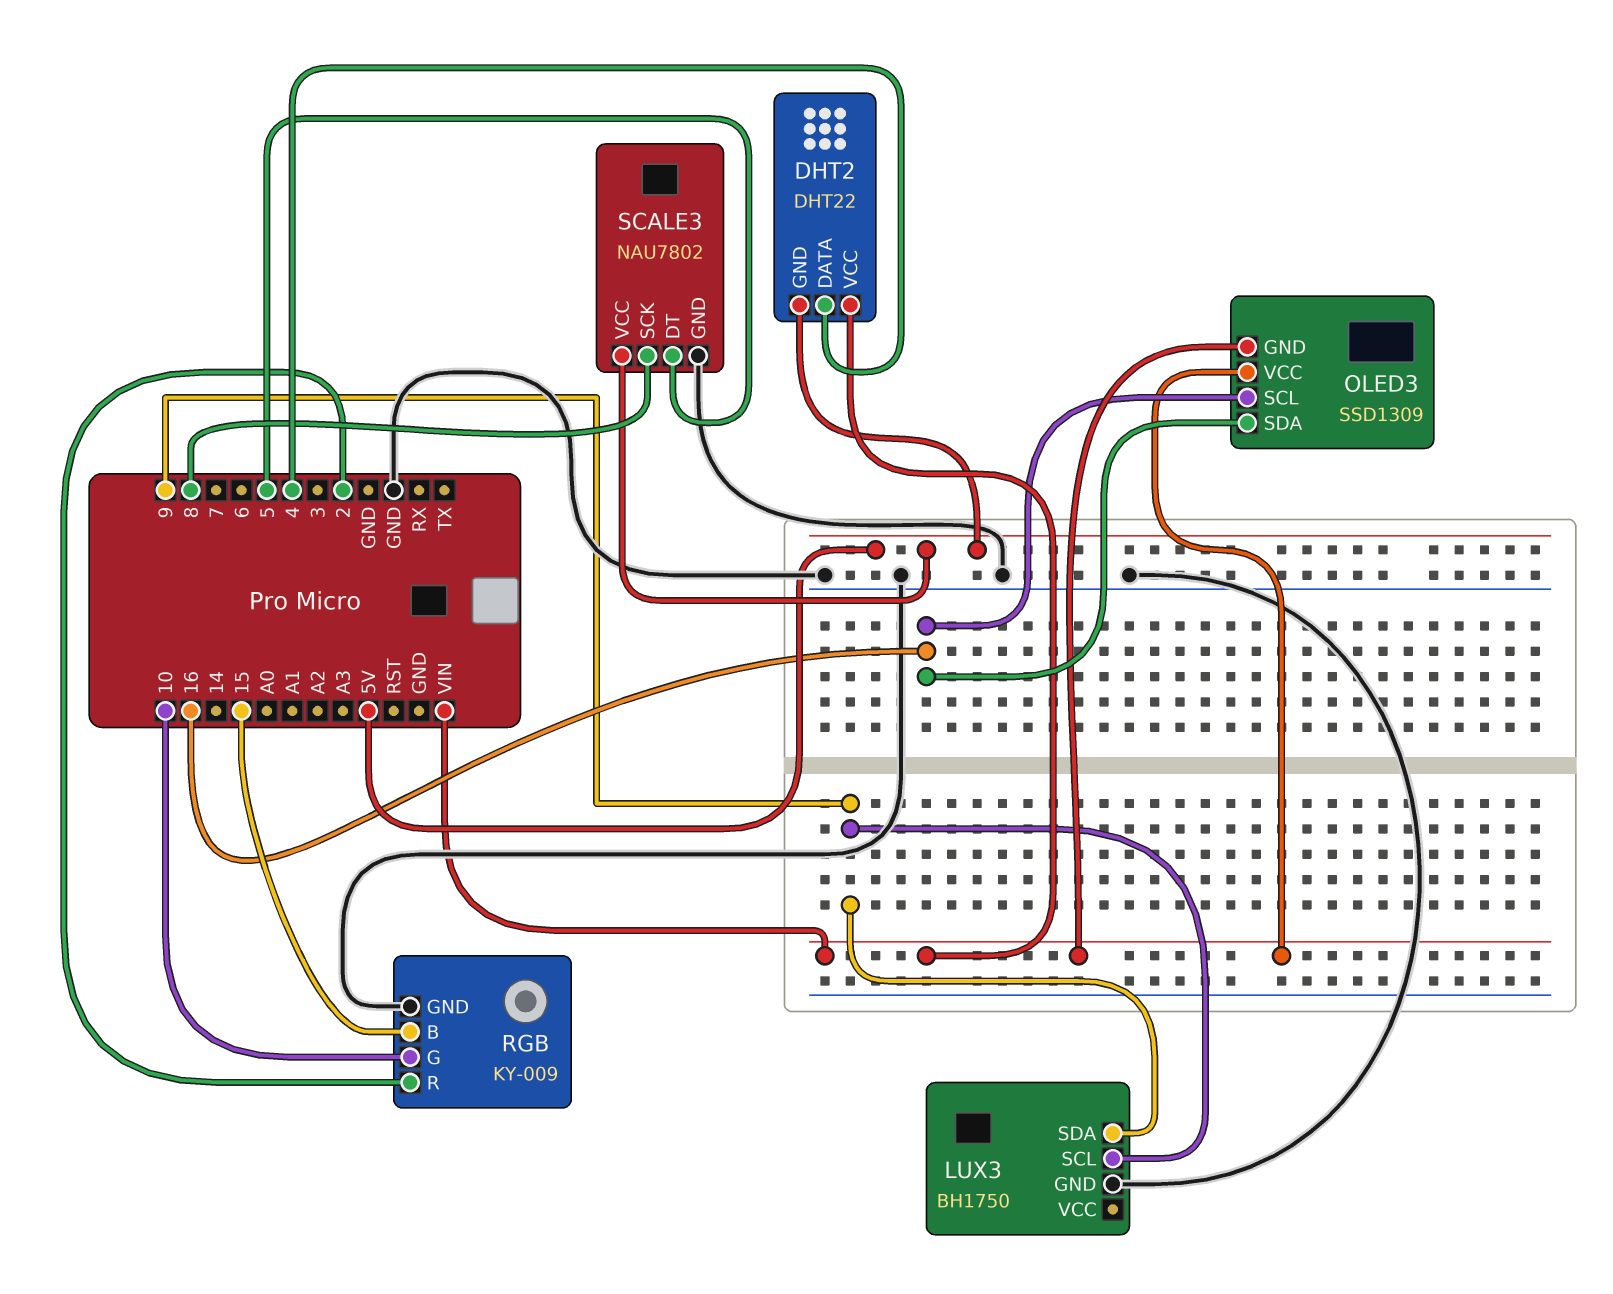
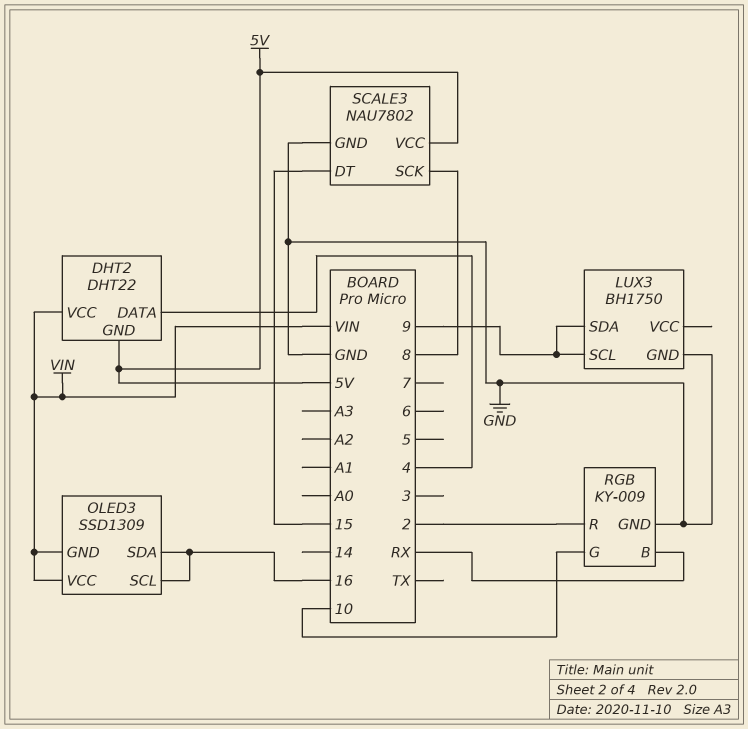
RGB pin B: 15 -> RX
SCALE3 pin DT: 5 -> 15

